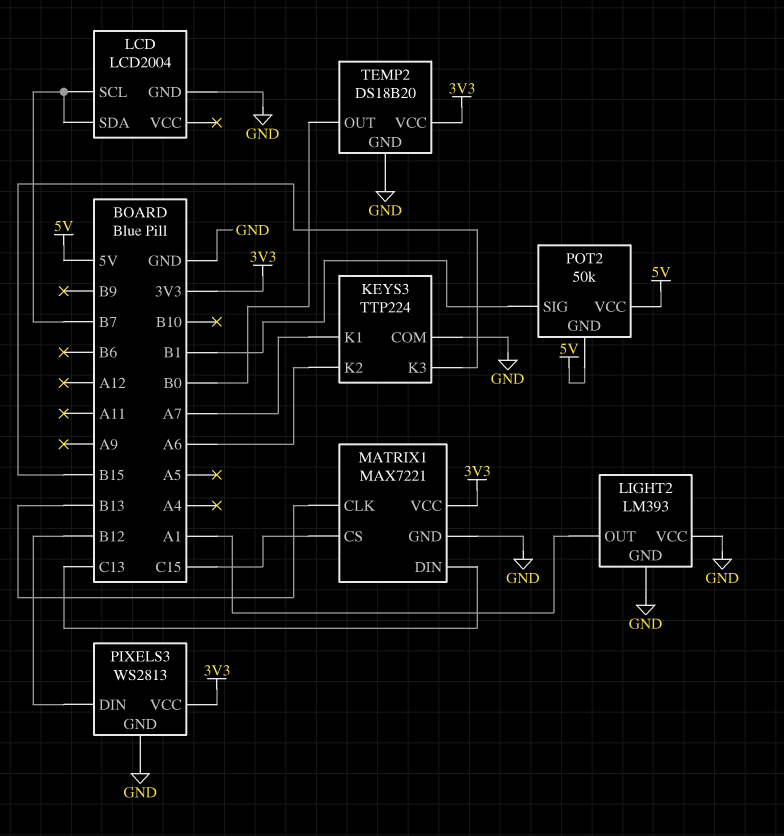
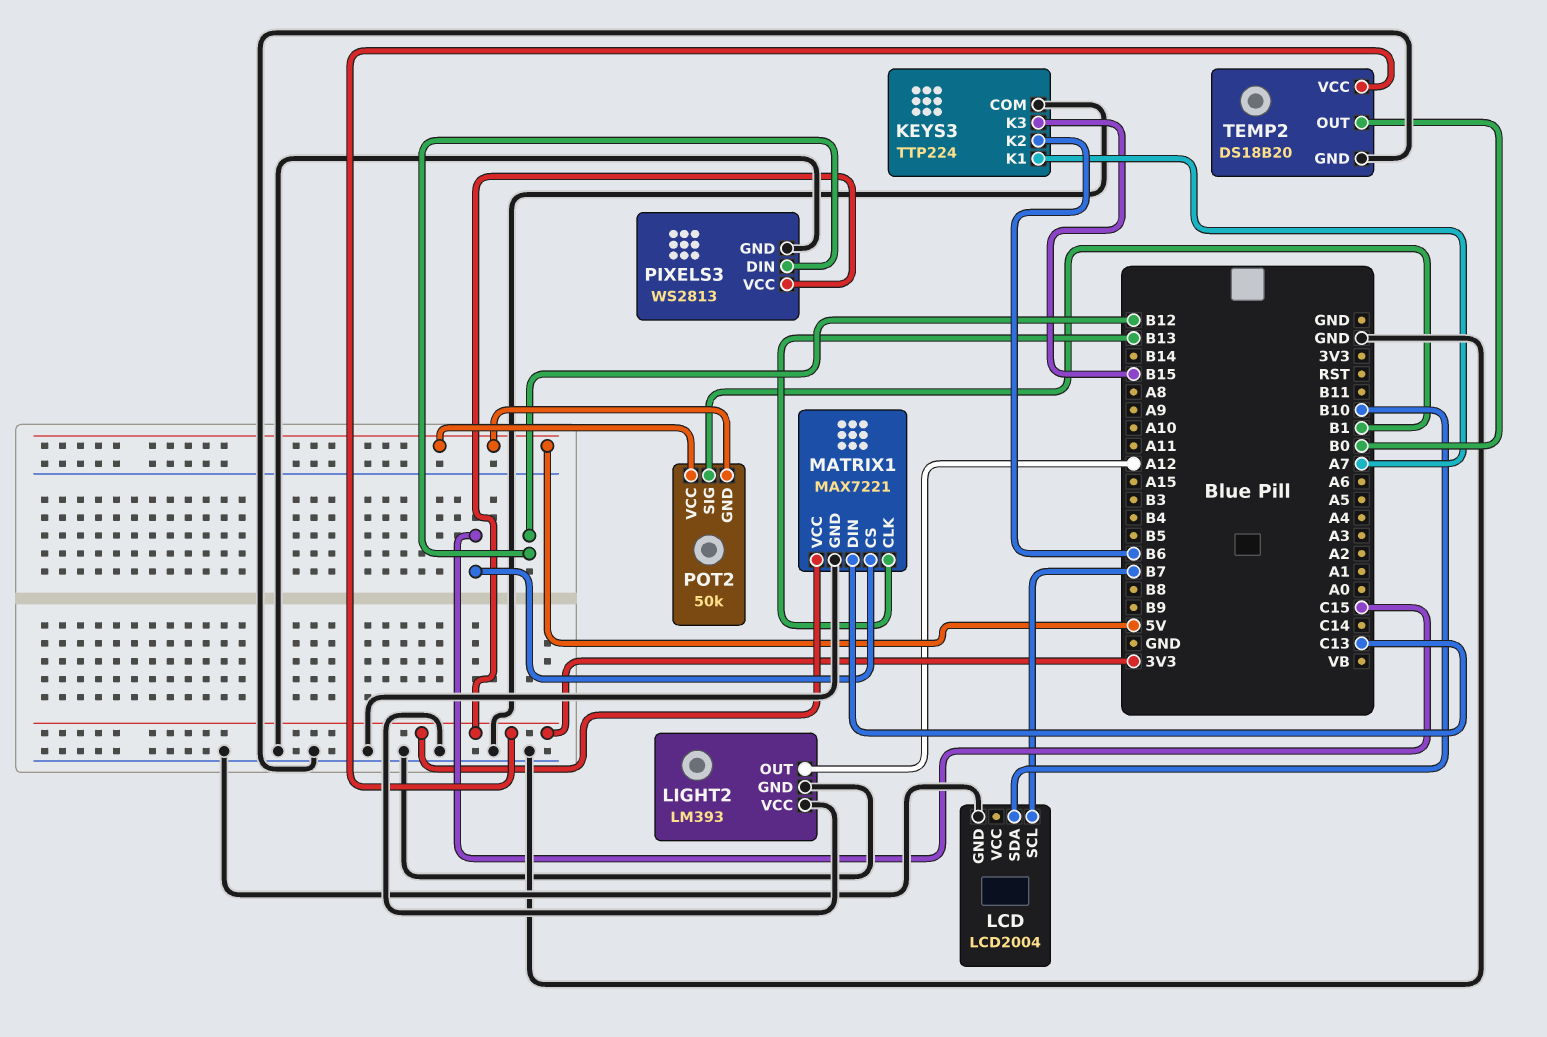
KEYS3 pin K2: A6 -> B6
LCD pin SDA: B7 -> B10
LIGHT2 pin OUT: A1 -> A12

